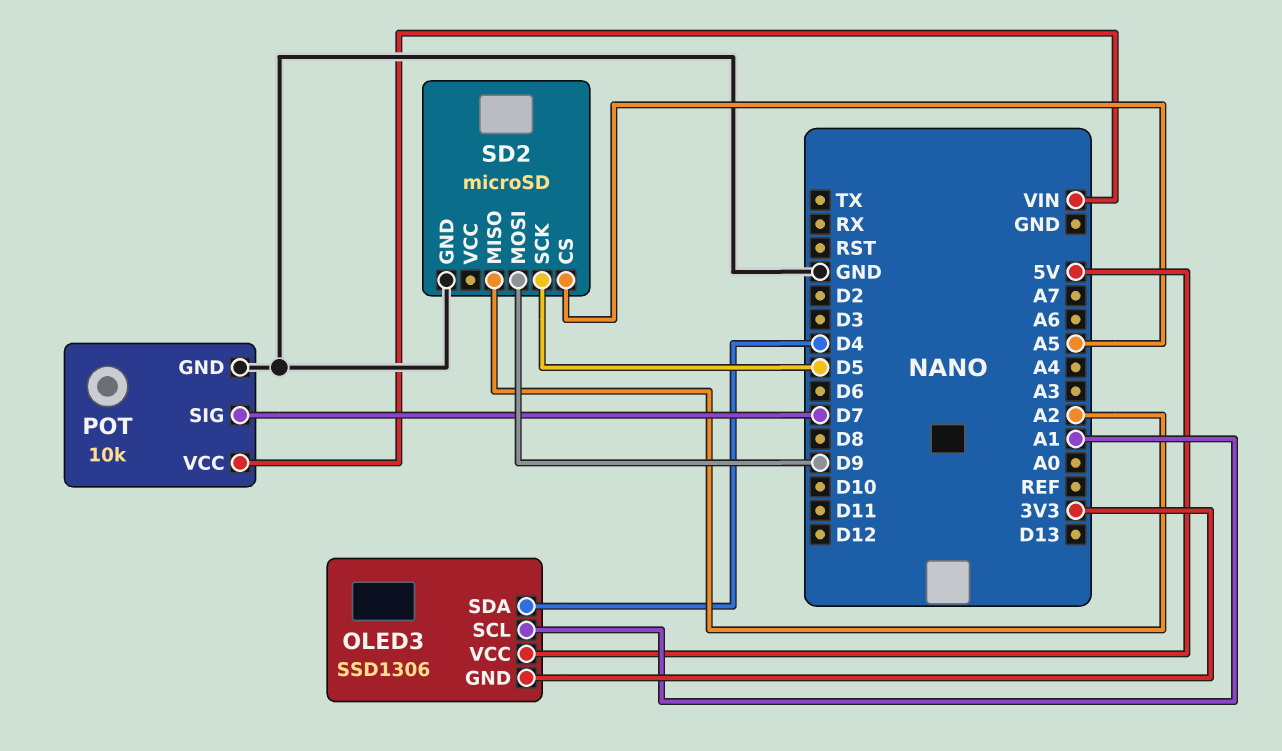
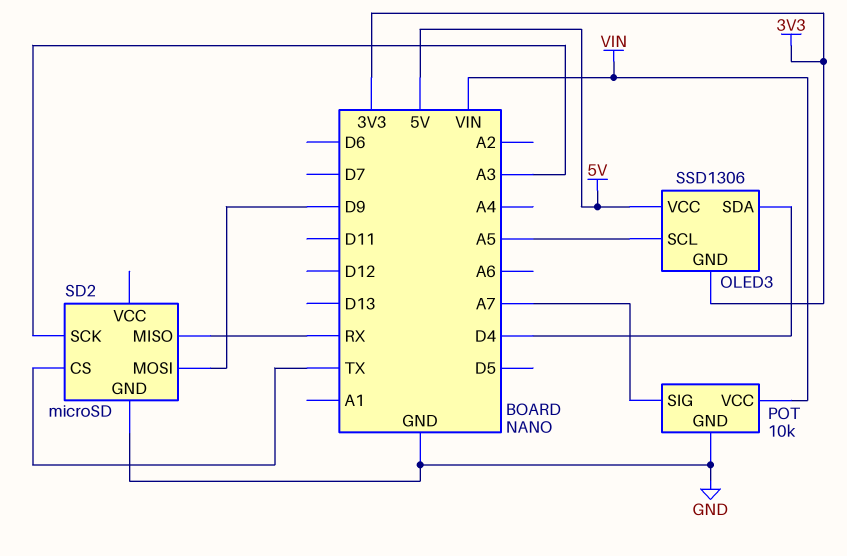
OLED3 pin SCL: A1 -> A5
POT pin SIG: D7 -> A7
SD2 pin CS: A5 -> TX
SD2 pin MISO: A2 -> RX
SD2 pin SCK: D5 -> A3

